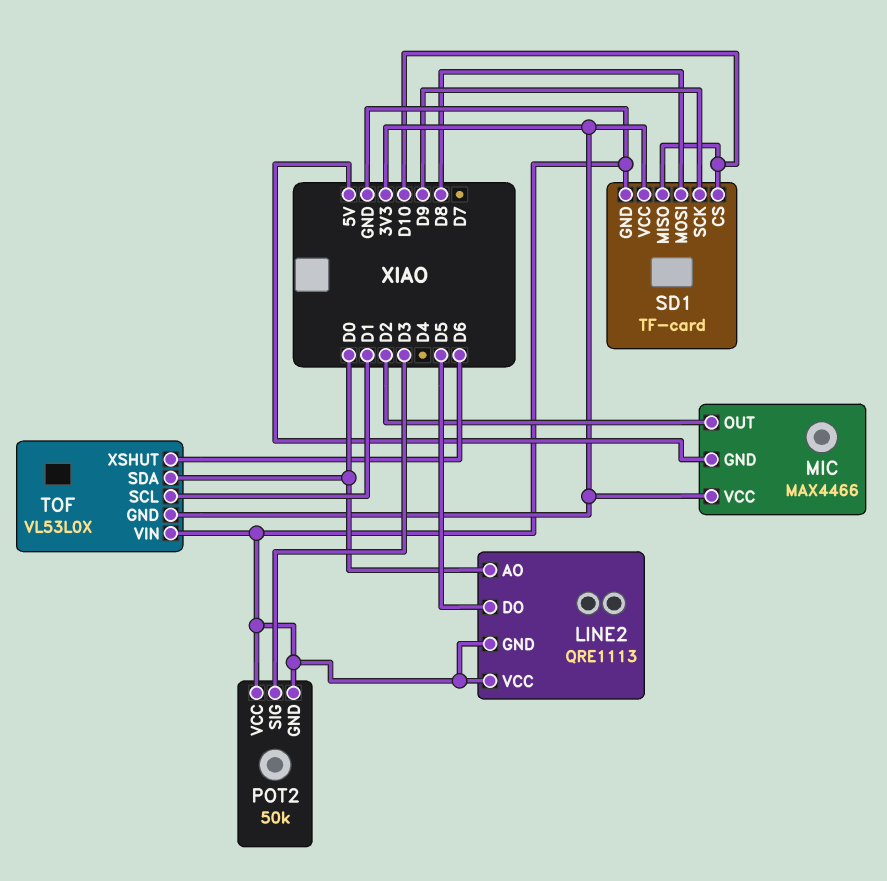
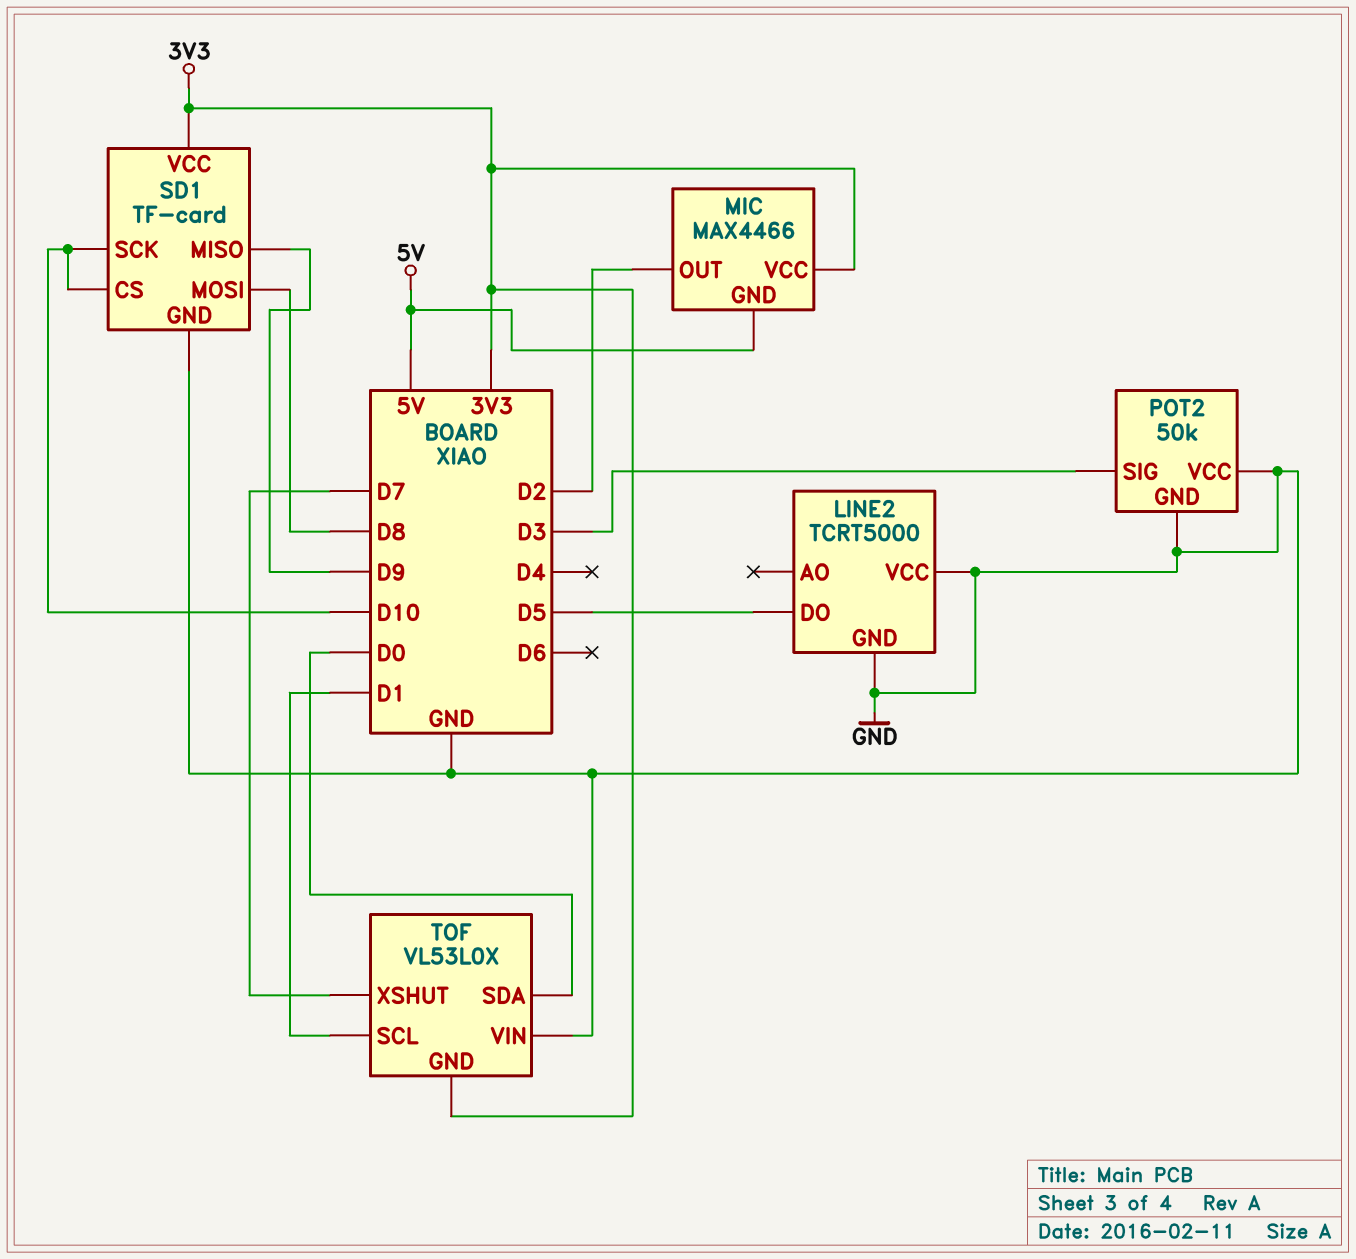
LINE2: QRE1113 -> TCRT5000
LINE2 pin AO: D0 -> none
SD1 pin MISO: D10 -> D9
SD1 pin SCK: D9 -> D10
TOF pin XSHUT: D6 -> D7

